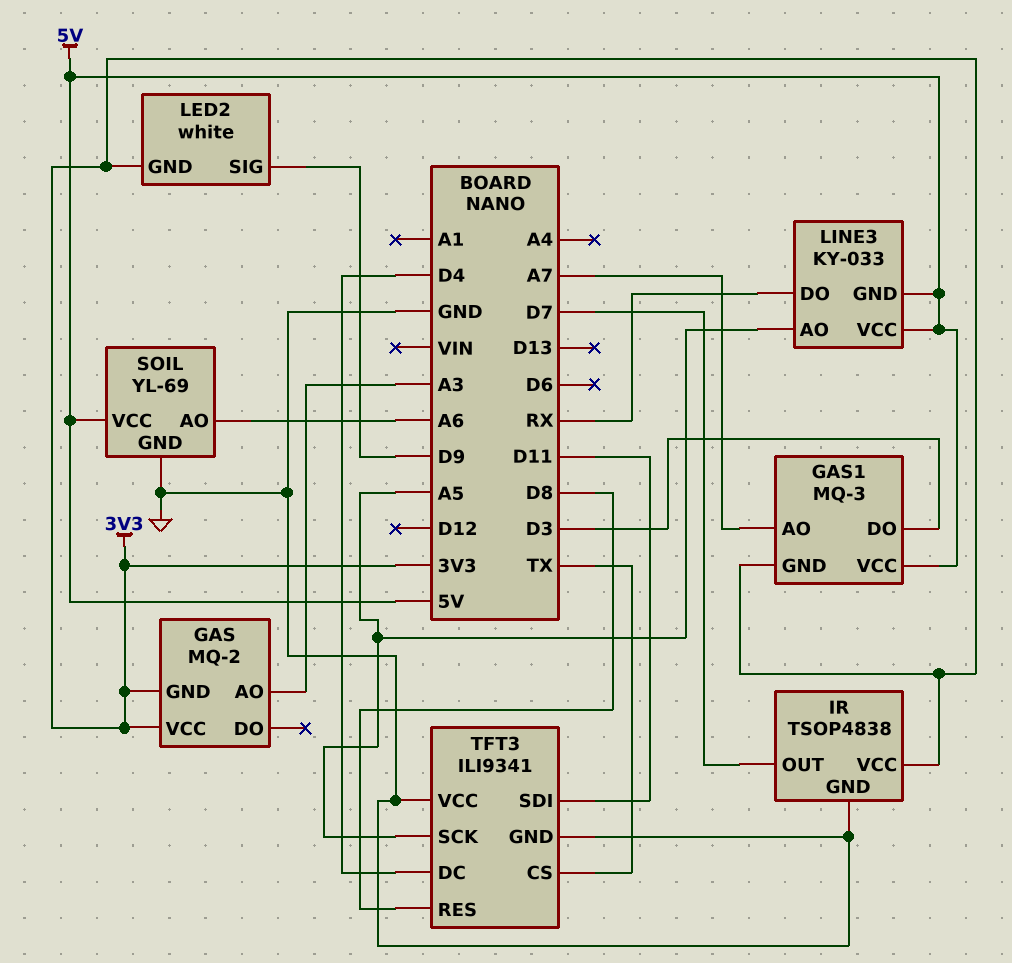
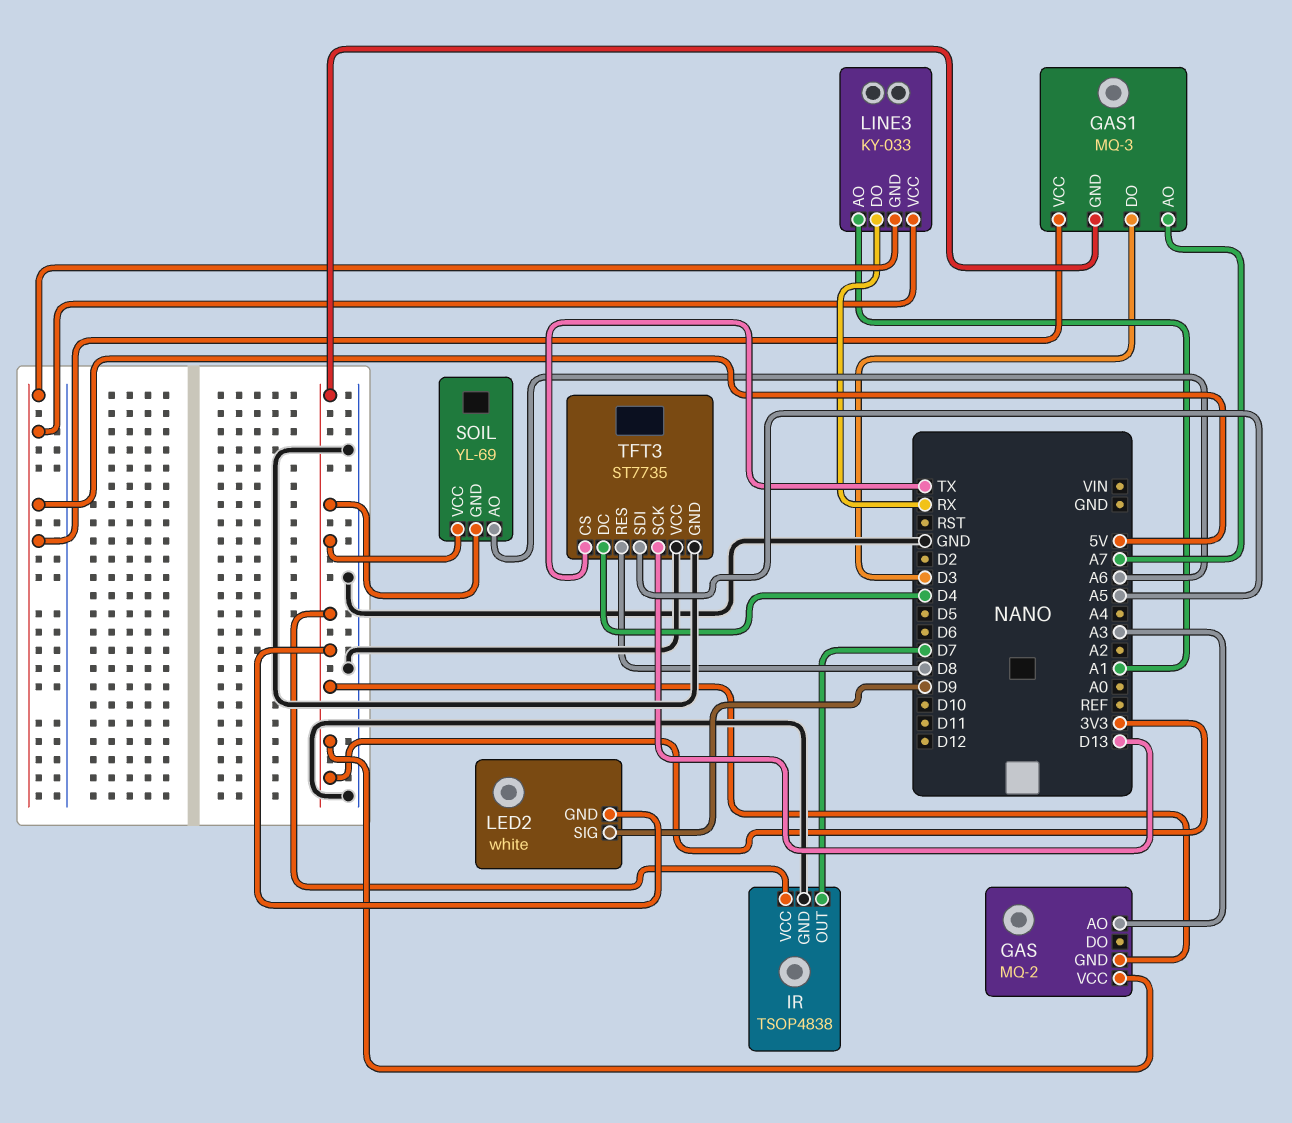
LINE3 pin AO: A5 -> A1
SOIL pin GND: GND -> 3V3
SOIL pin VCC: 5V -> 3V3
TFT3: ILI9341 -> ST7735
TFT3 pin SCK: A5 -> D13
TFT3 pin SDI: D11 -> A5

